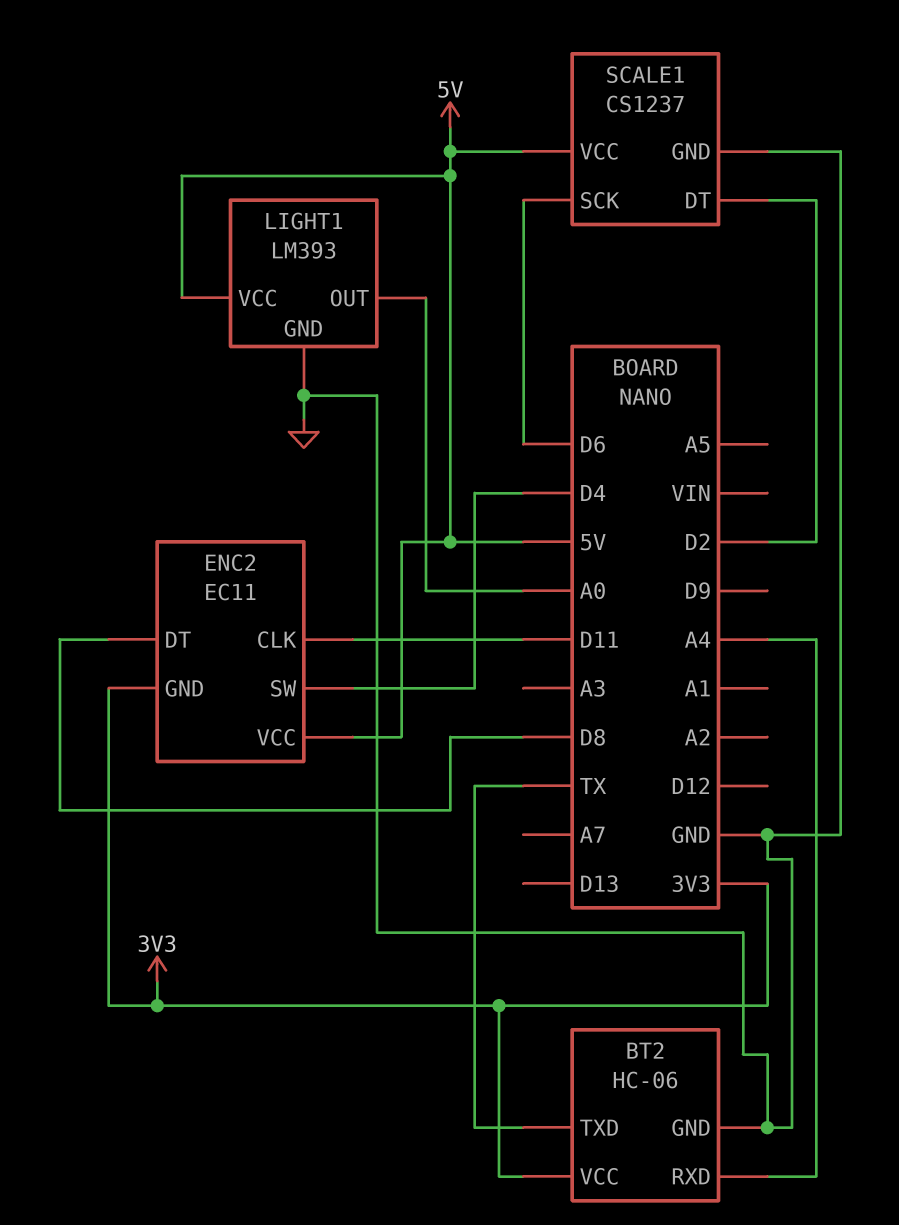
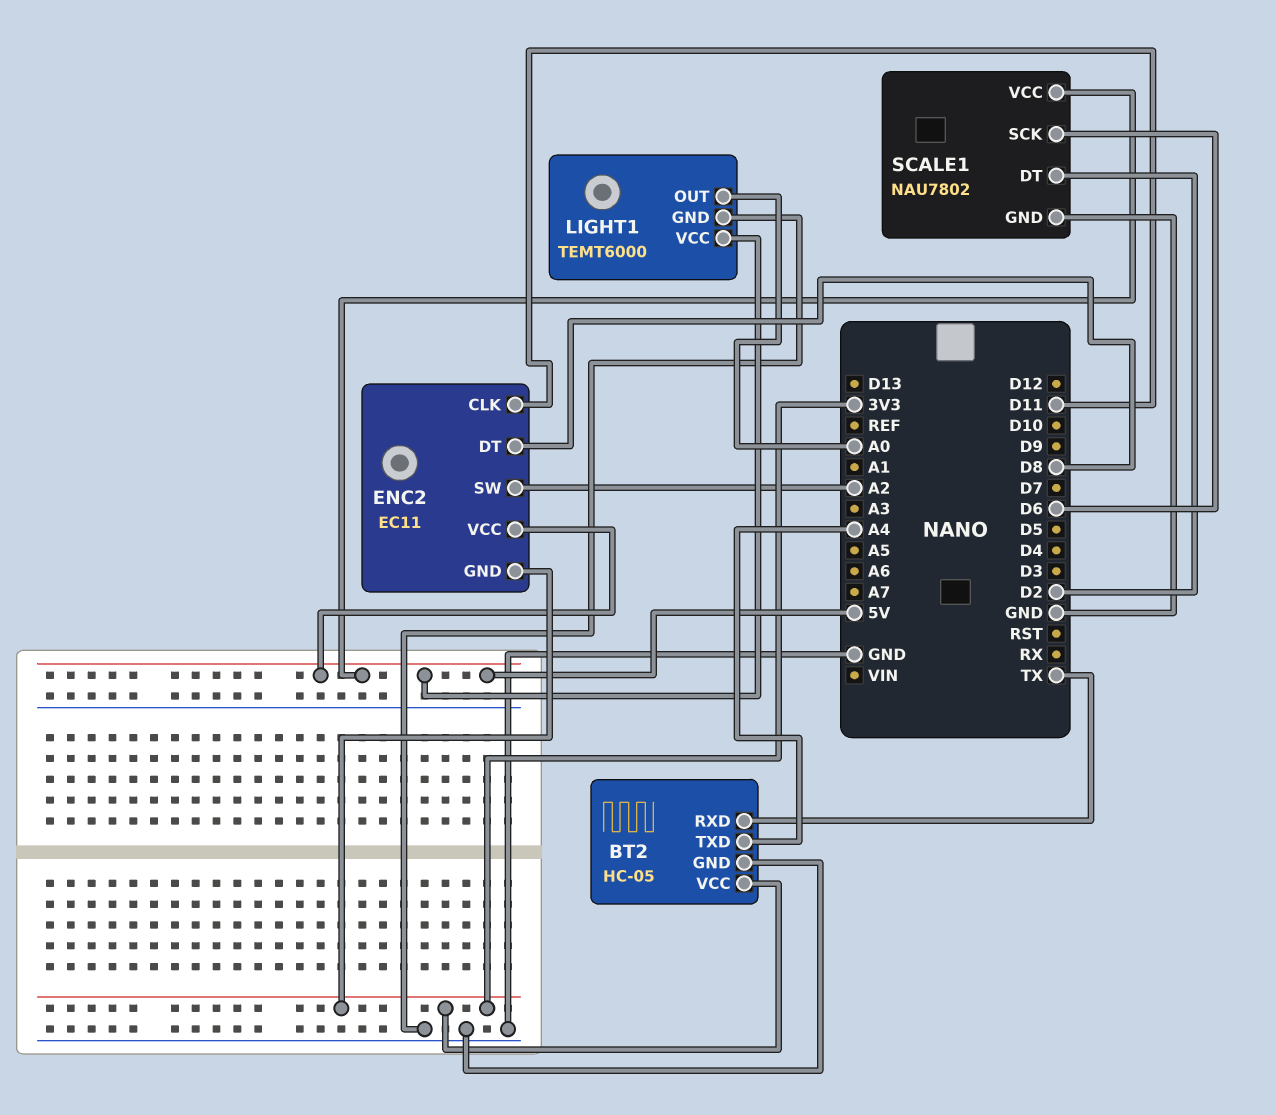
BT2: HC-06 -> HC-05
BT2 pin RXD: A4 -> TX
BT2 pin TXD: TX -> A4
ENC2 pin SW: D4 -> A2
LIGHT1: LM393 -> TEMT6000
SCALE1: CS1237 -> NAU7802

